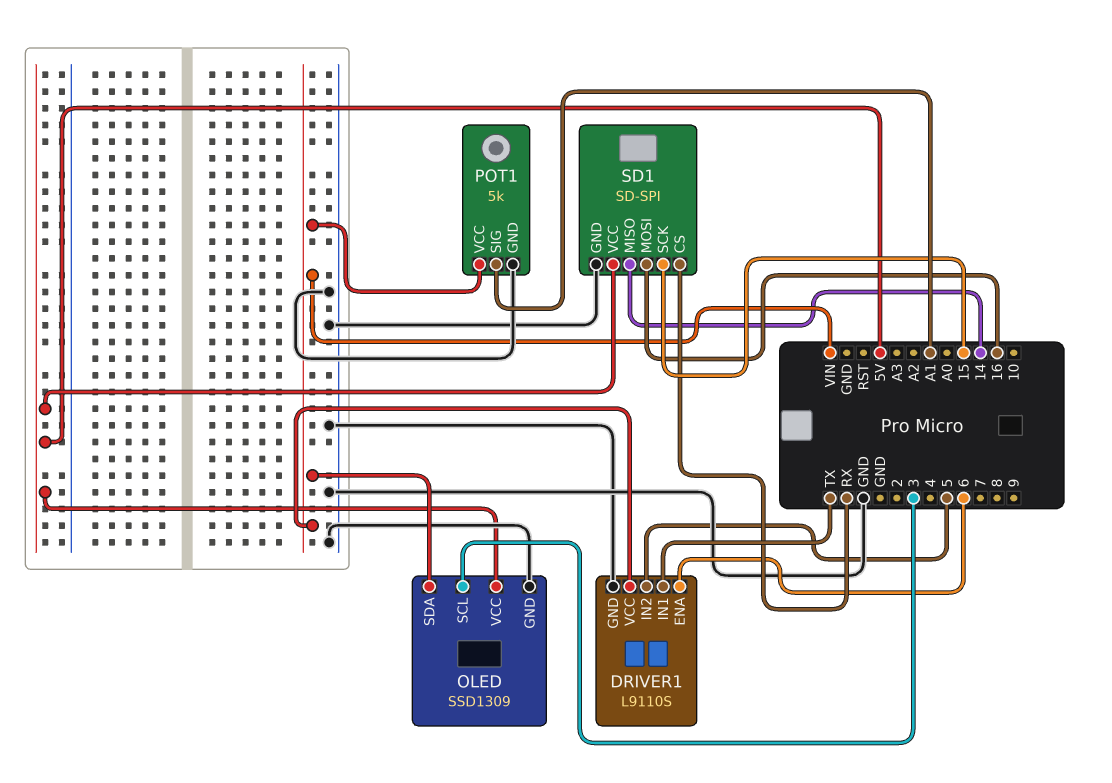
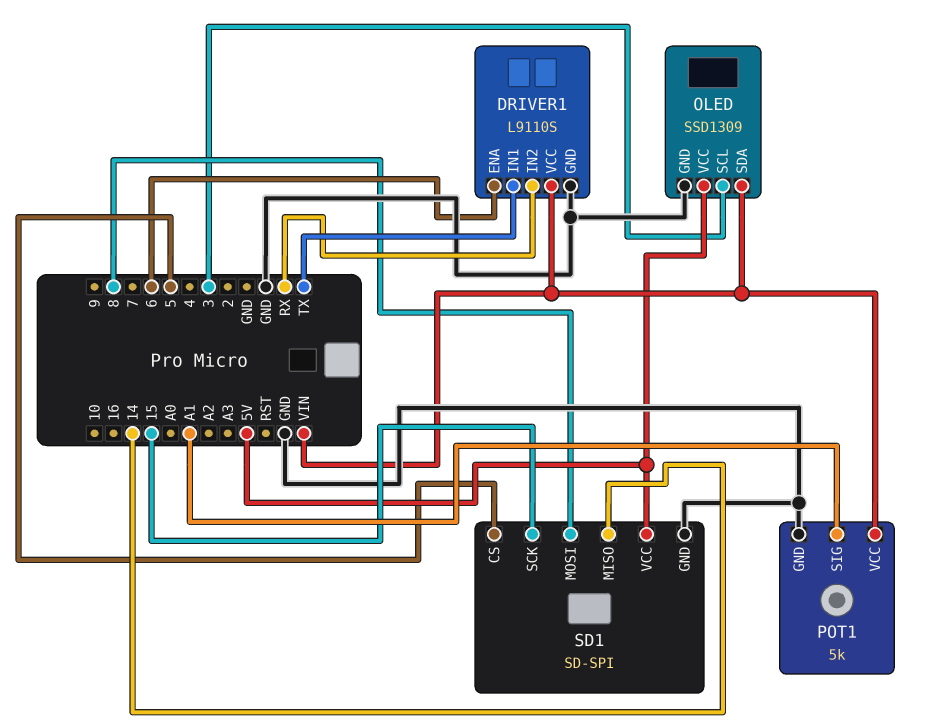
DRIVER1 pin IN2: 5 -> RX
SD1 pin CS: RX -> 5
SD1 pin MOSI: 16 -> 8

